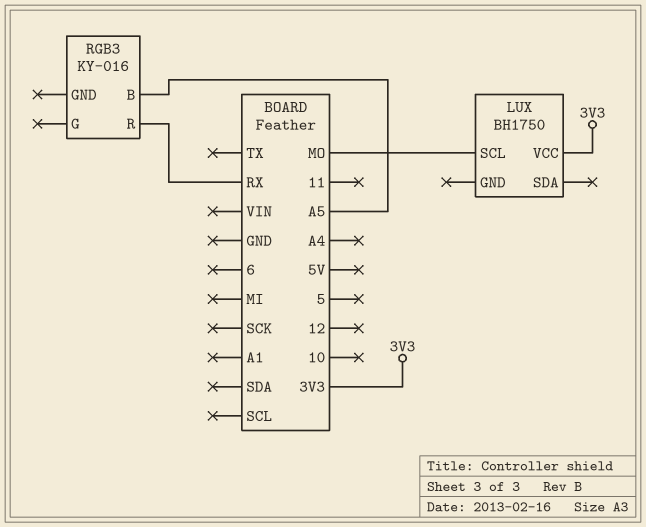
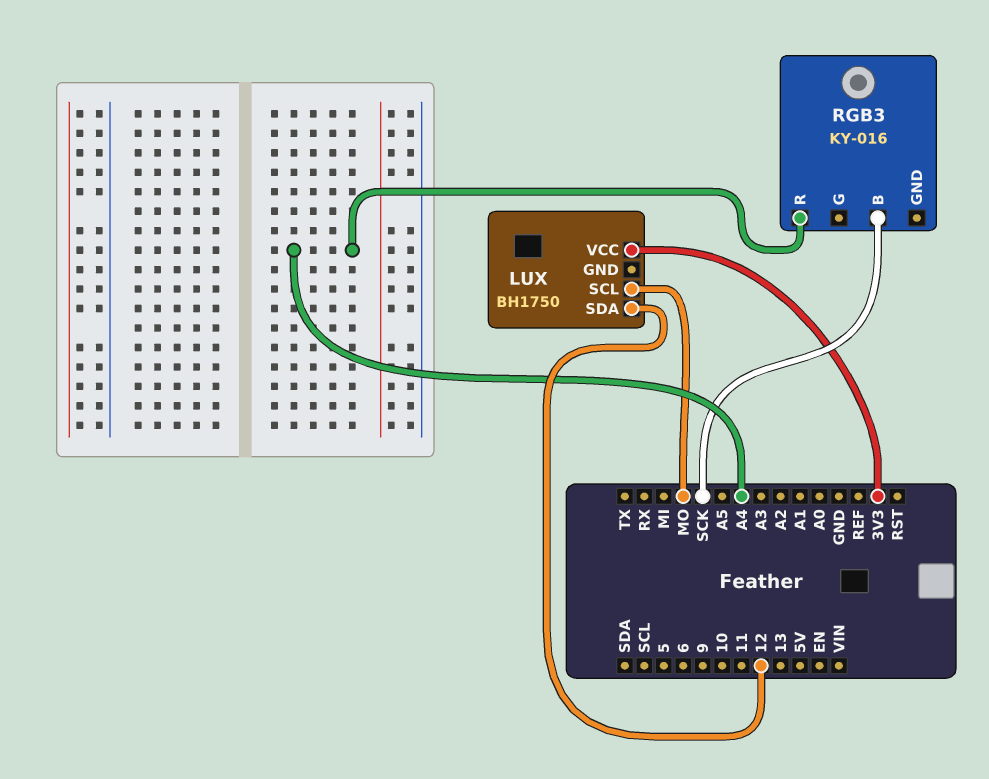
LUX pin SDA: none -> 12
RGB3 pin B: A5 -> SCK
RGB3 pin R: RX -> A4

